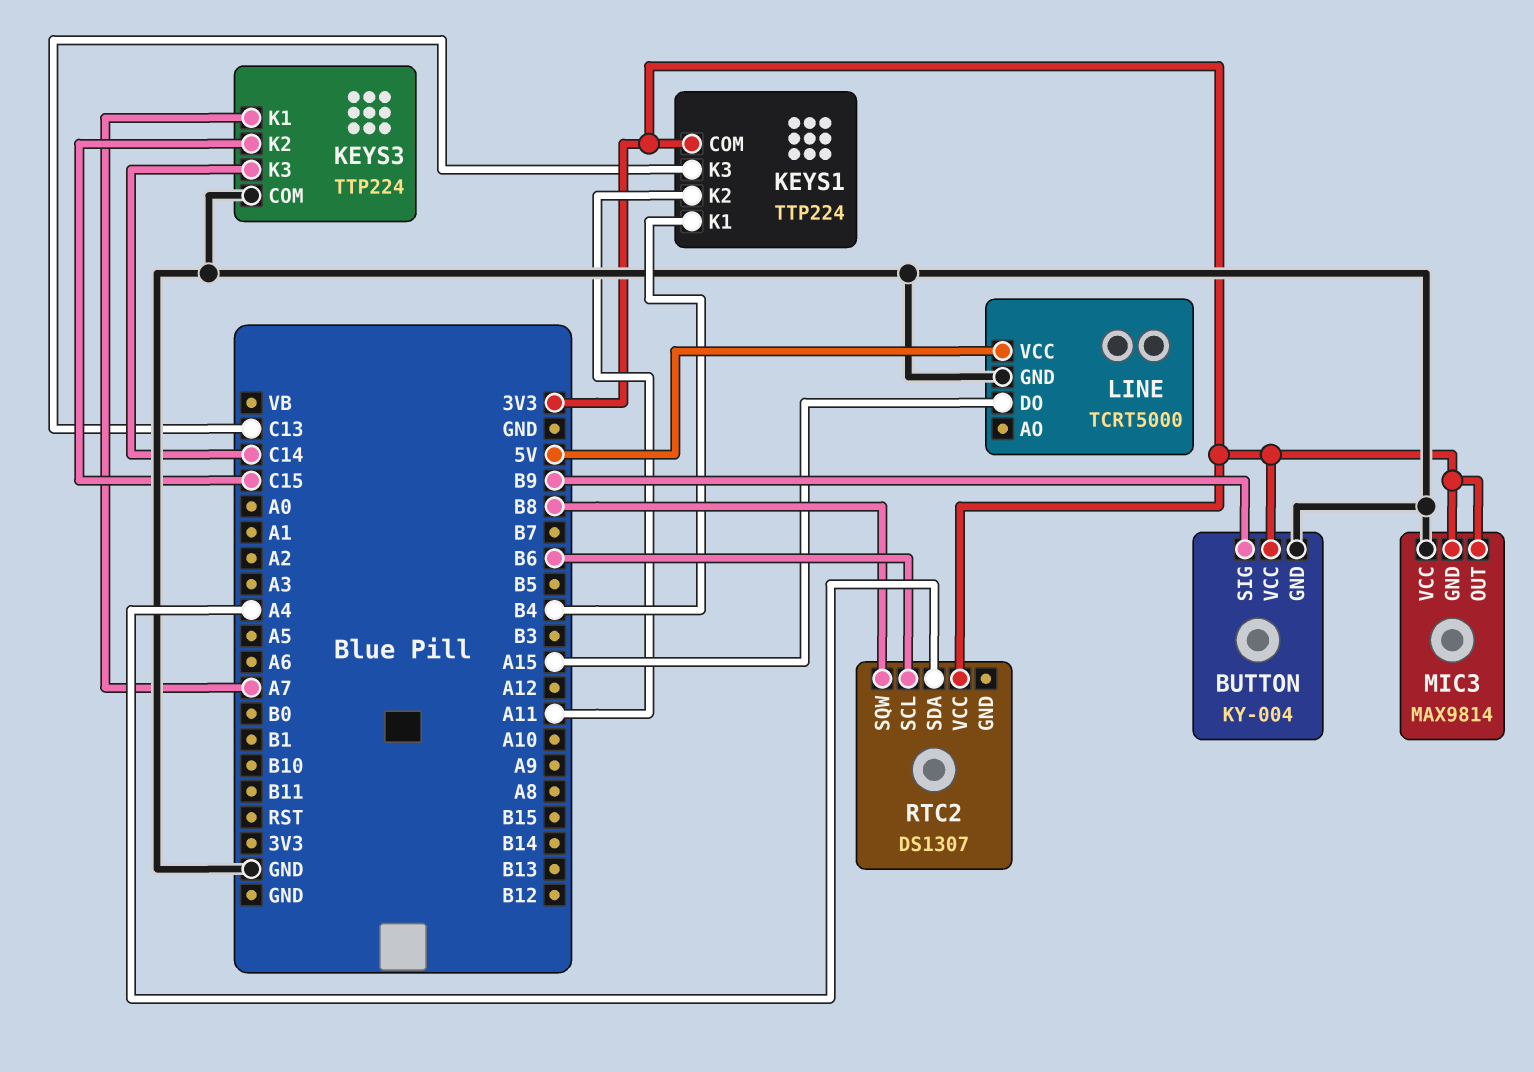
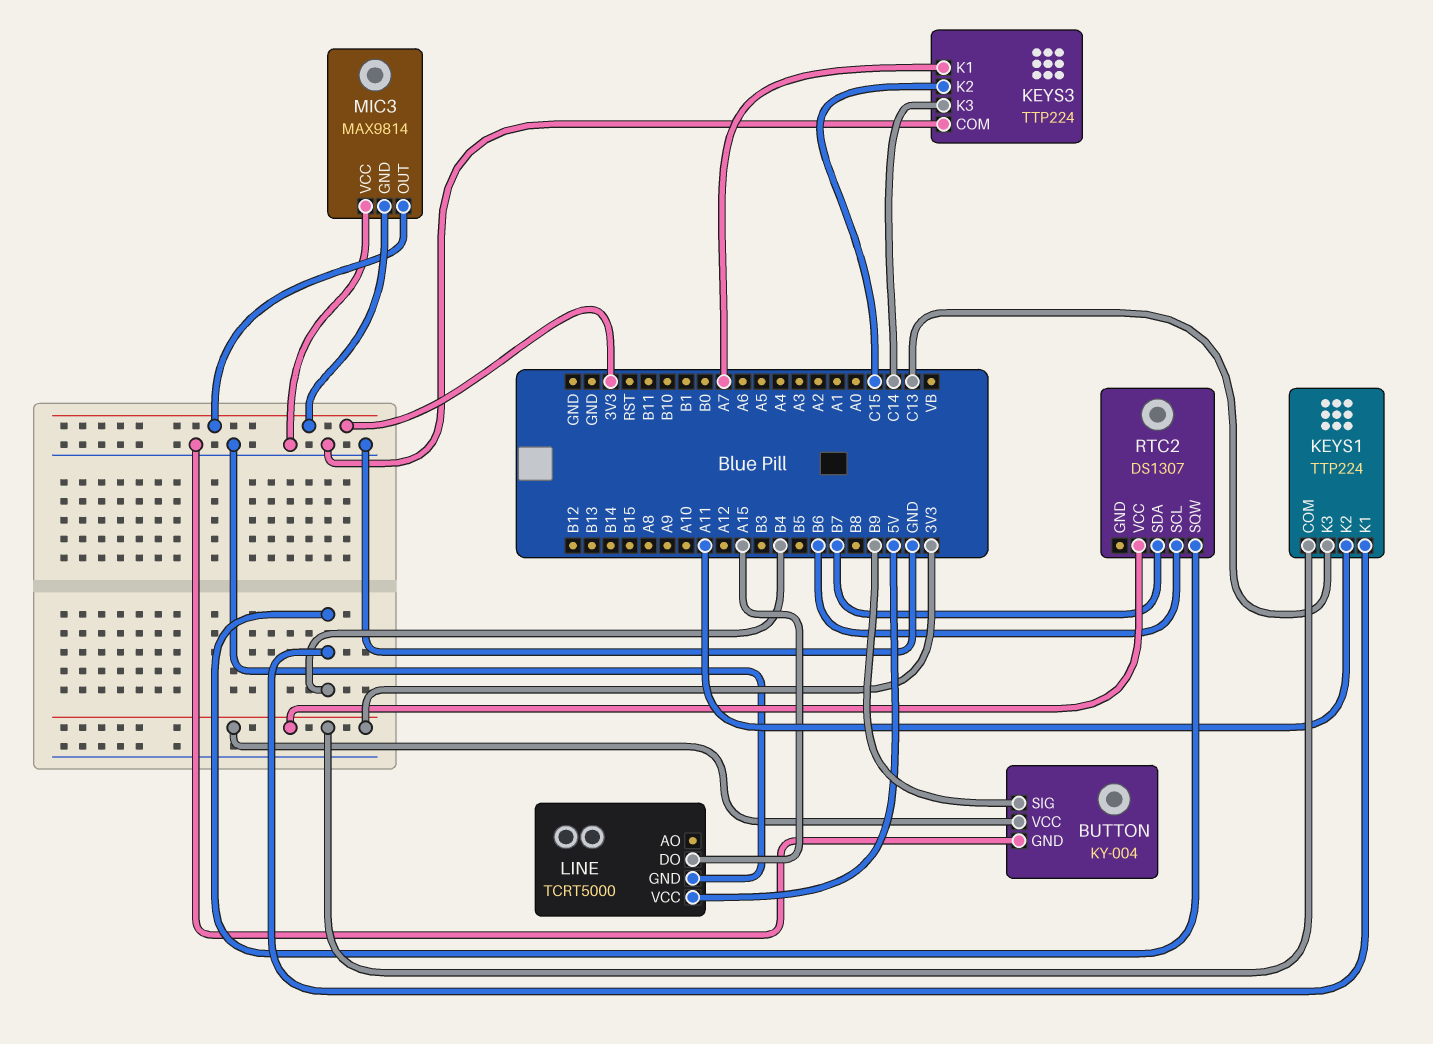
RTC2 pin SDA: A4 -> B7
RTC2 pin SQW: B8 -> B4

